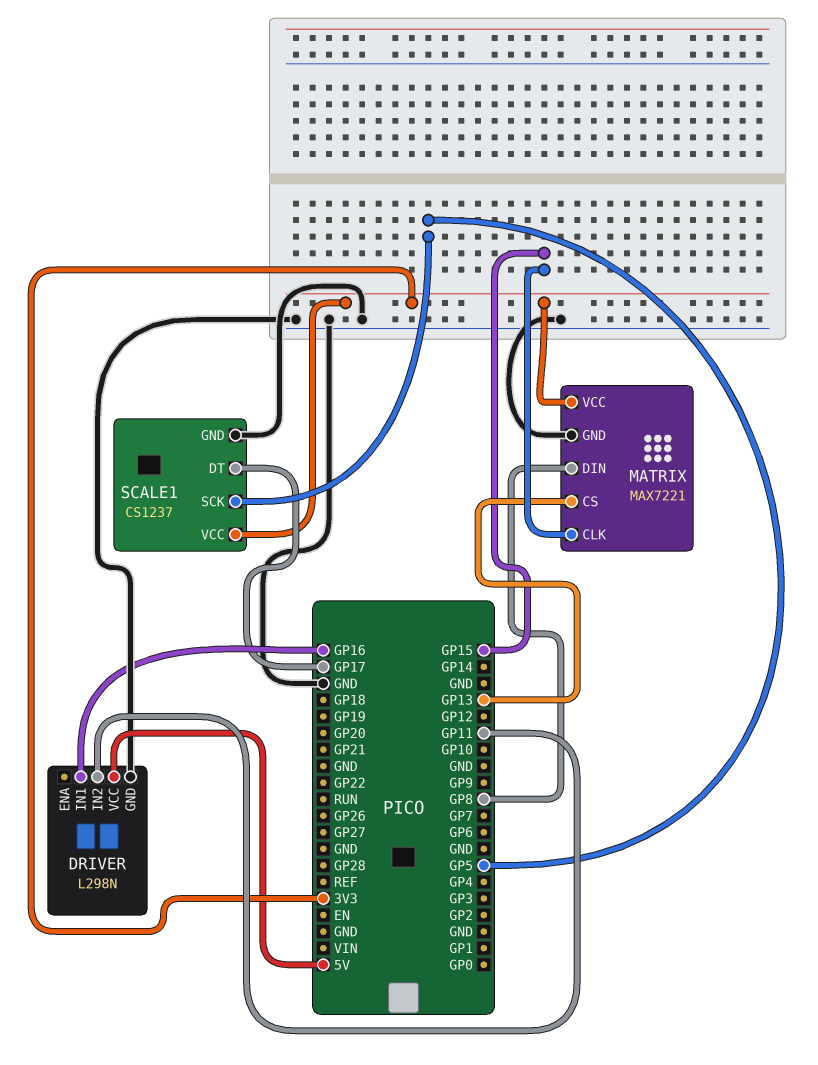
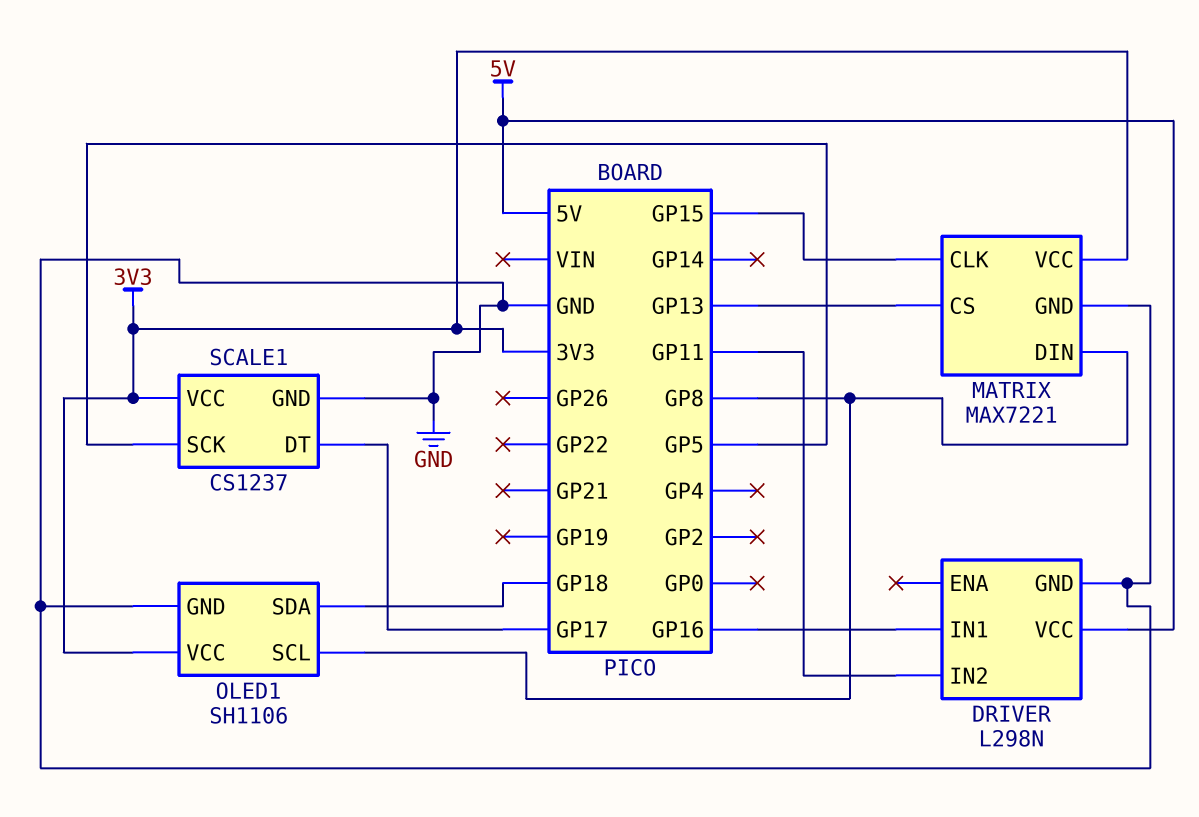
OLED1: none -> SH1106
OLED1 pin GND: none -> GND
OLED1 pin SCL: none -> GP8
OLED1 pin SDA: none -> GP18
OLED1 pin VCC: none -> 3V3

